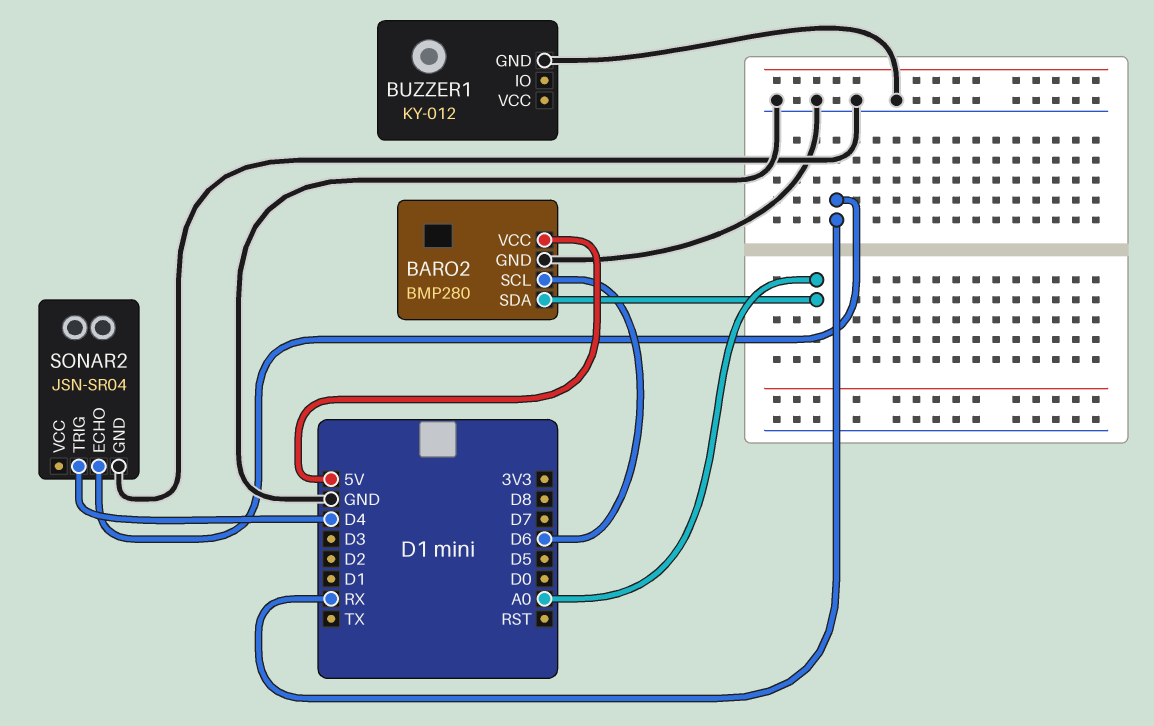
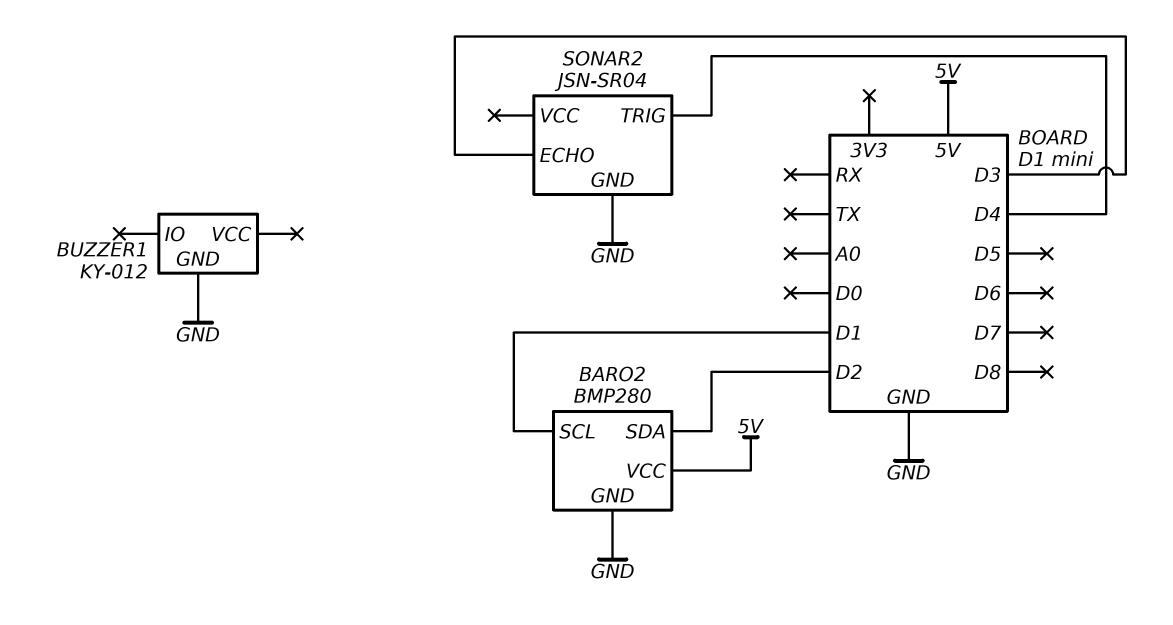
BARO2 pin SCL: D6 -> D1
BARO2 pin SDA: A0 -> D2
SONAR2 pin ECHO: RX -> D3

